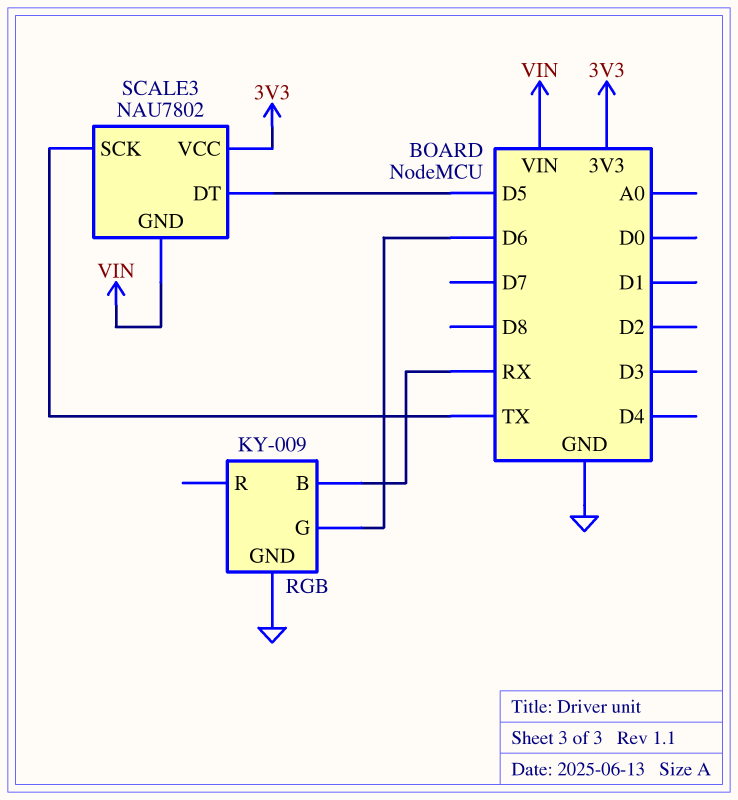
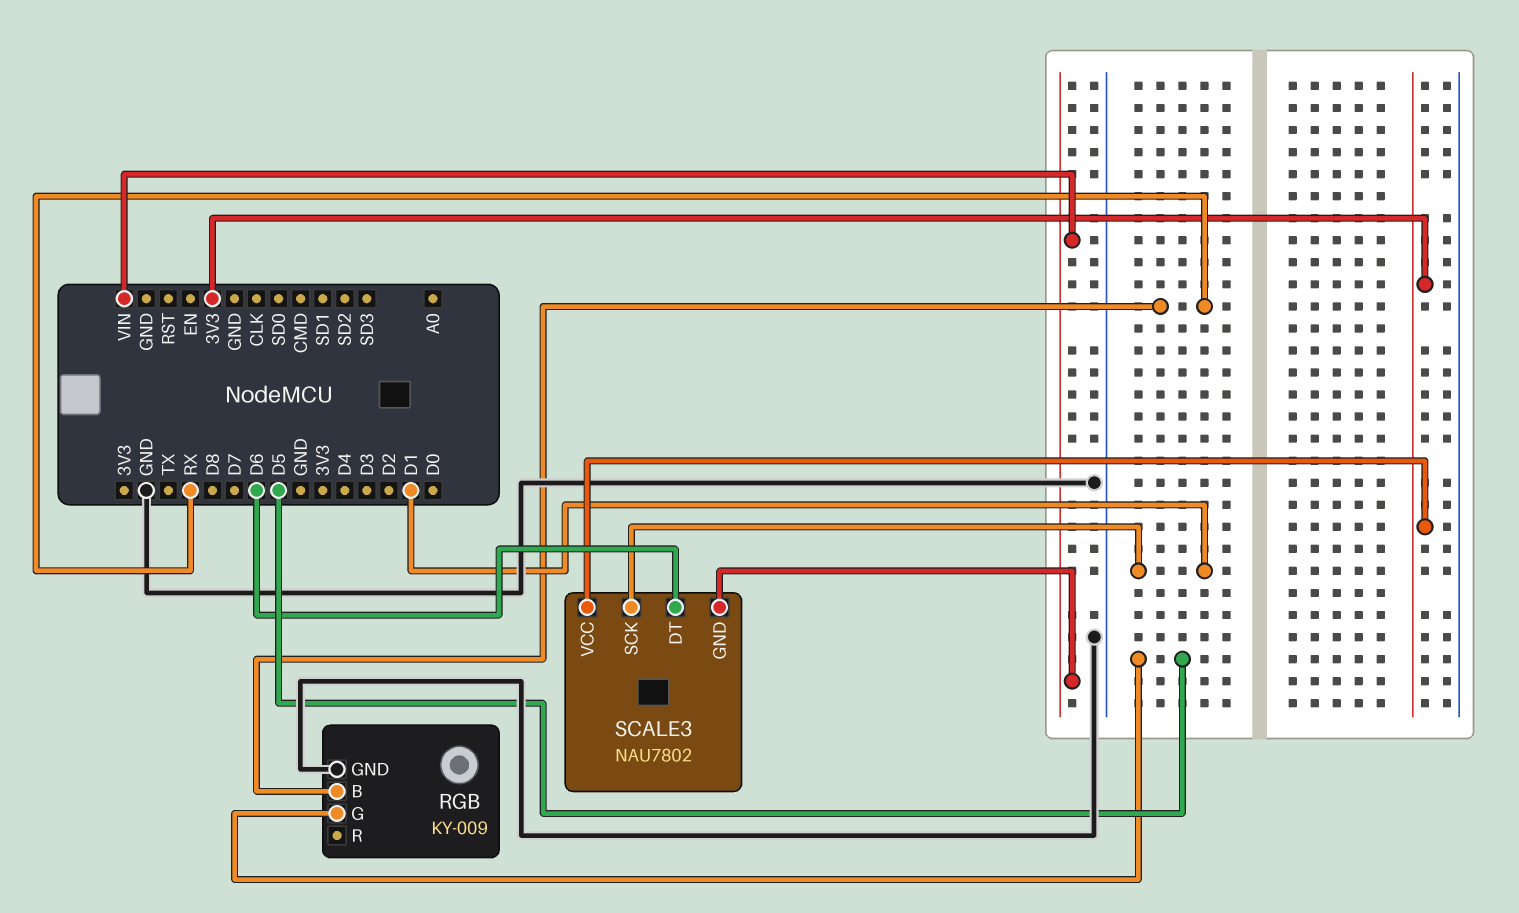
RGB pin G: D6 -> D5
SCALE3 pin DT: D5 -> D6
SCALE3 pin SCK: TX -> D1

